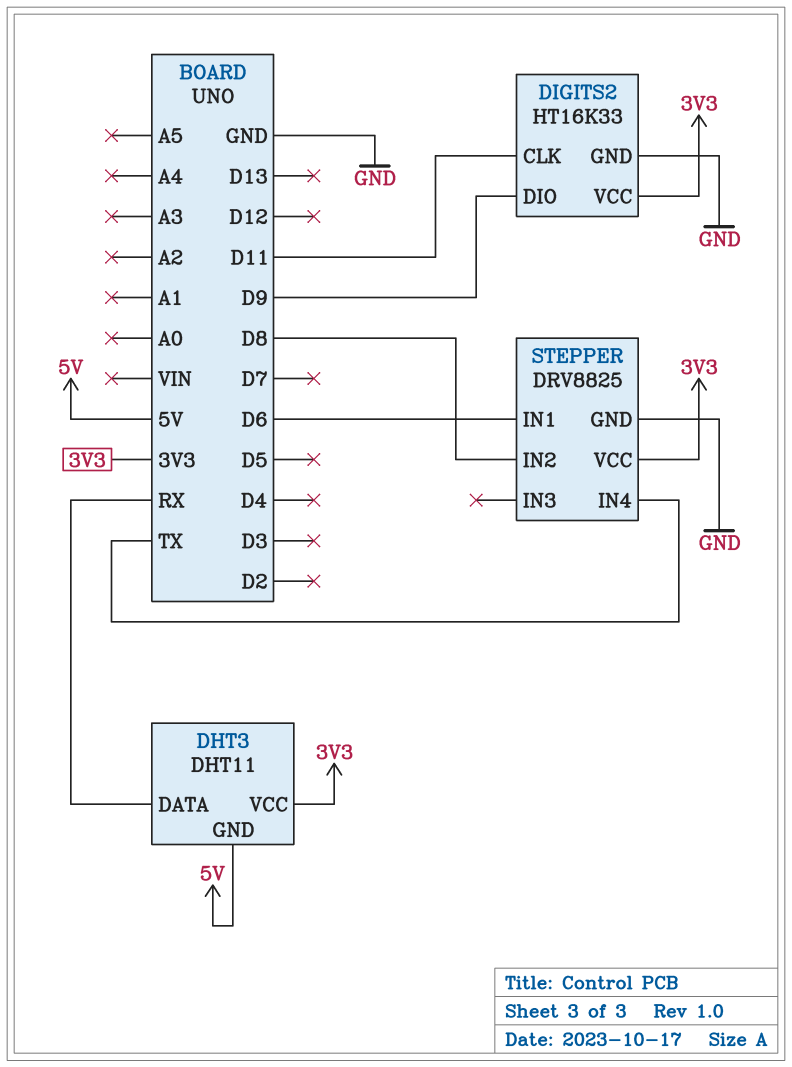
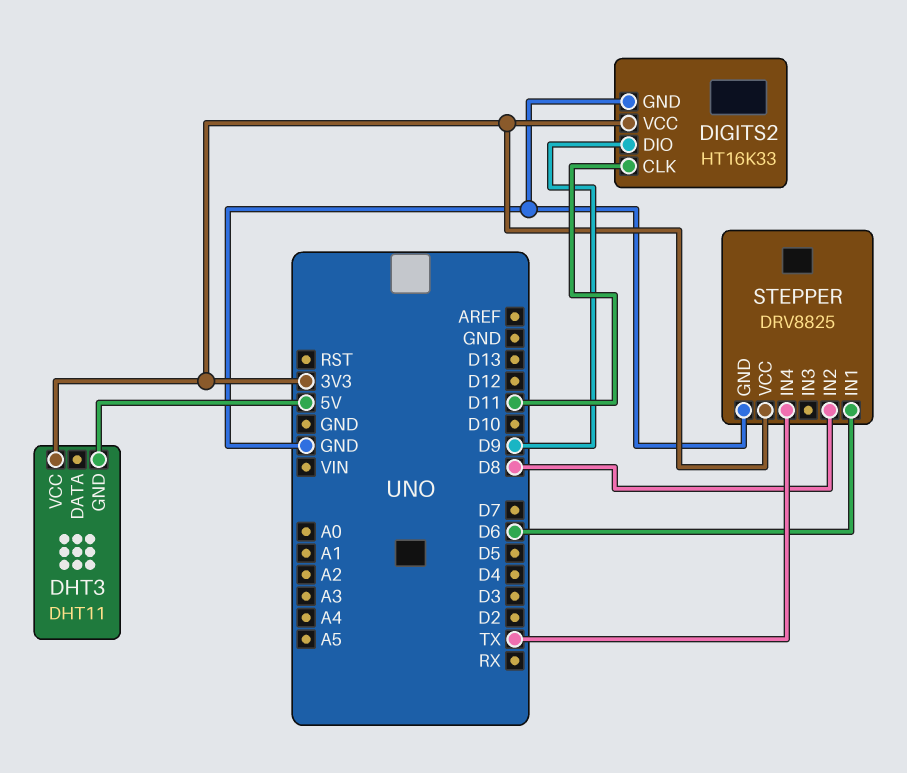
DHT3 pin DATA: RX -> none

